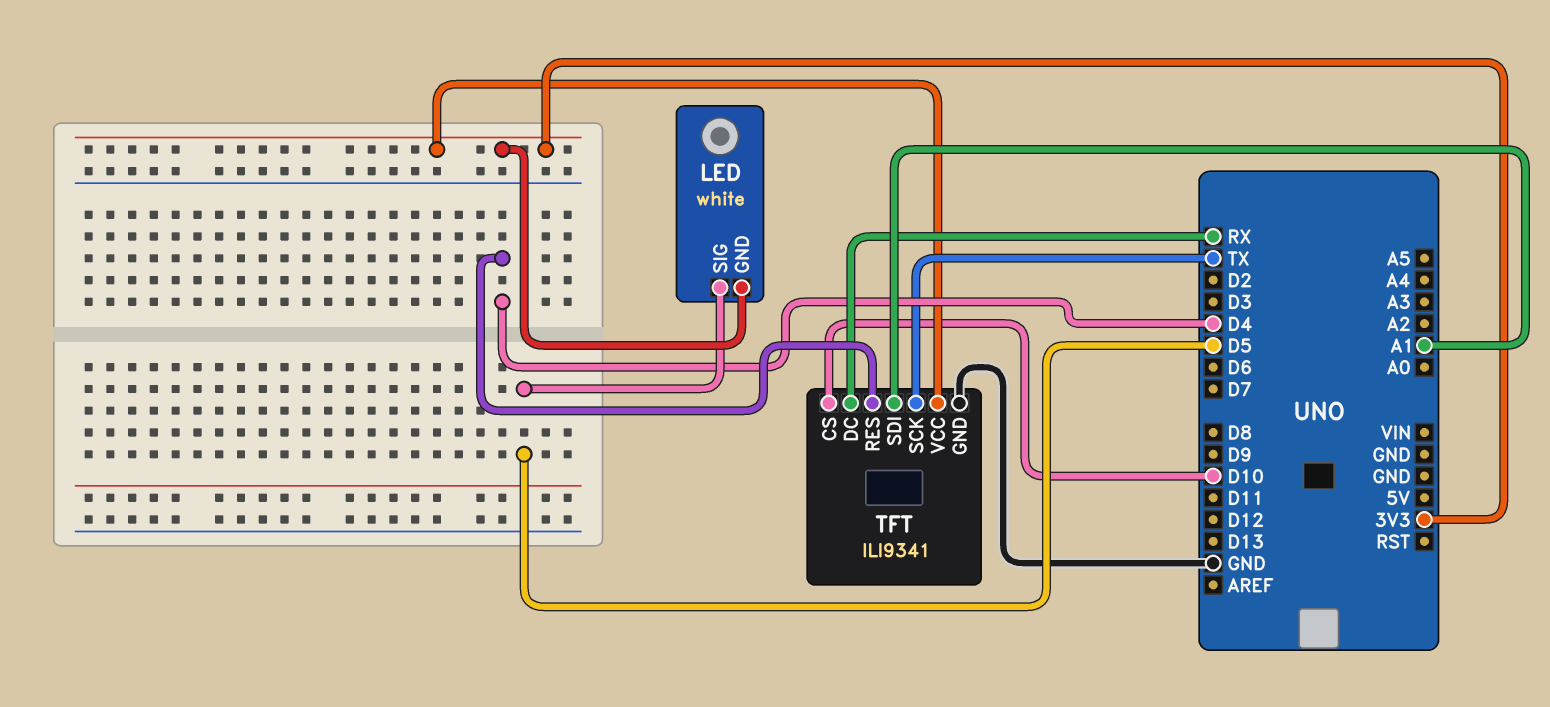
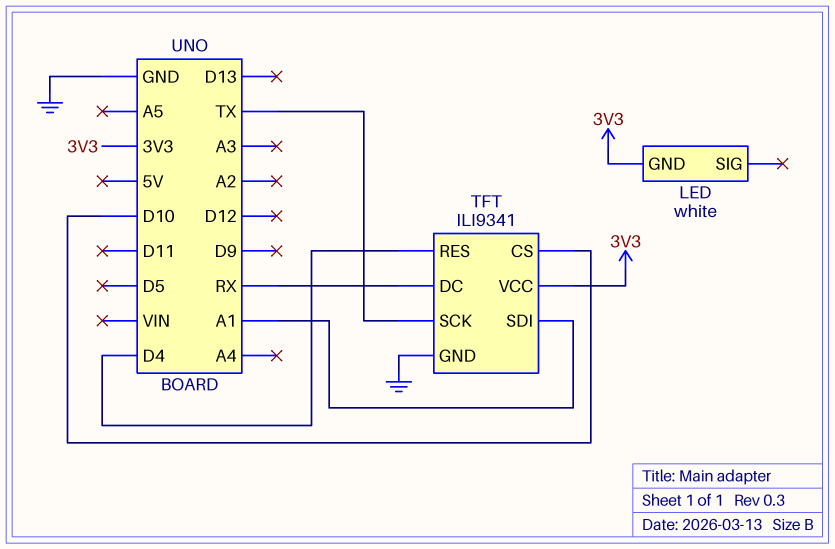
LED pin SIG: D5 -> none

